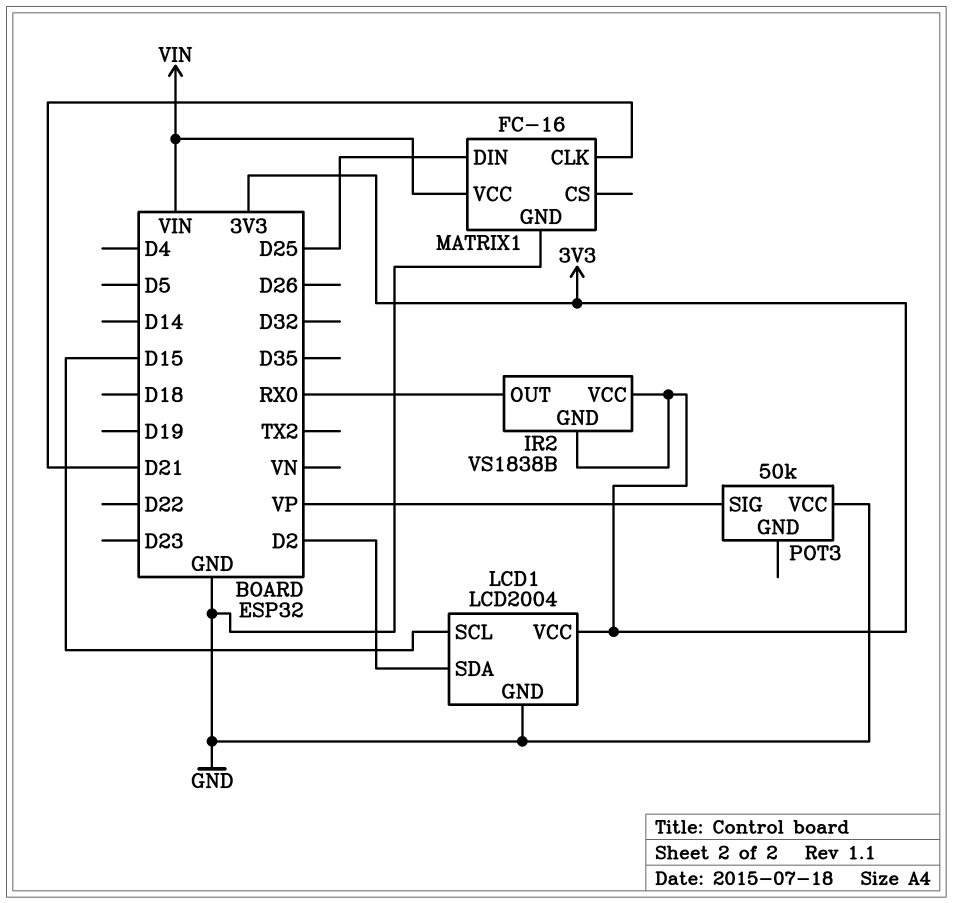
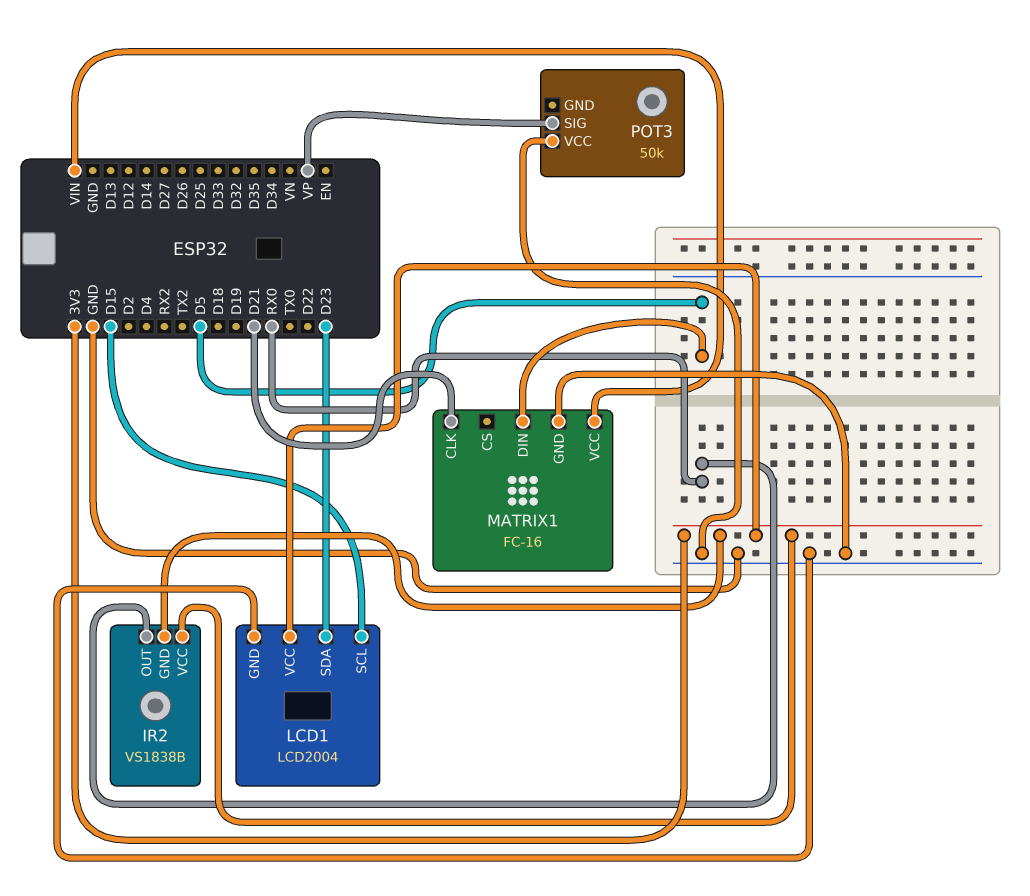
LCD1 pin SDA: D2 -> D23
MATRIX1 pin DIN: D25 -> D5

